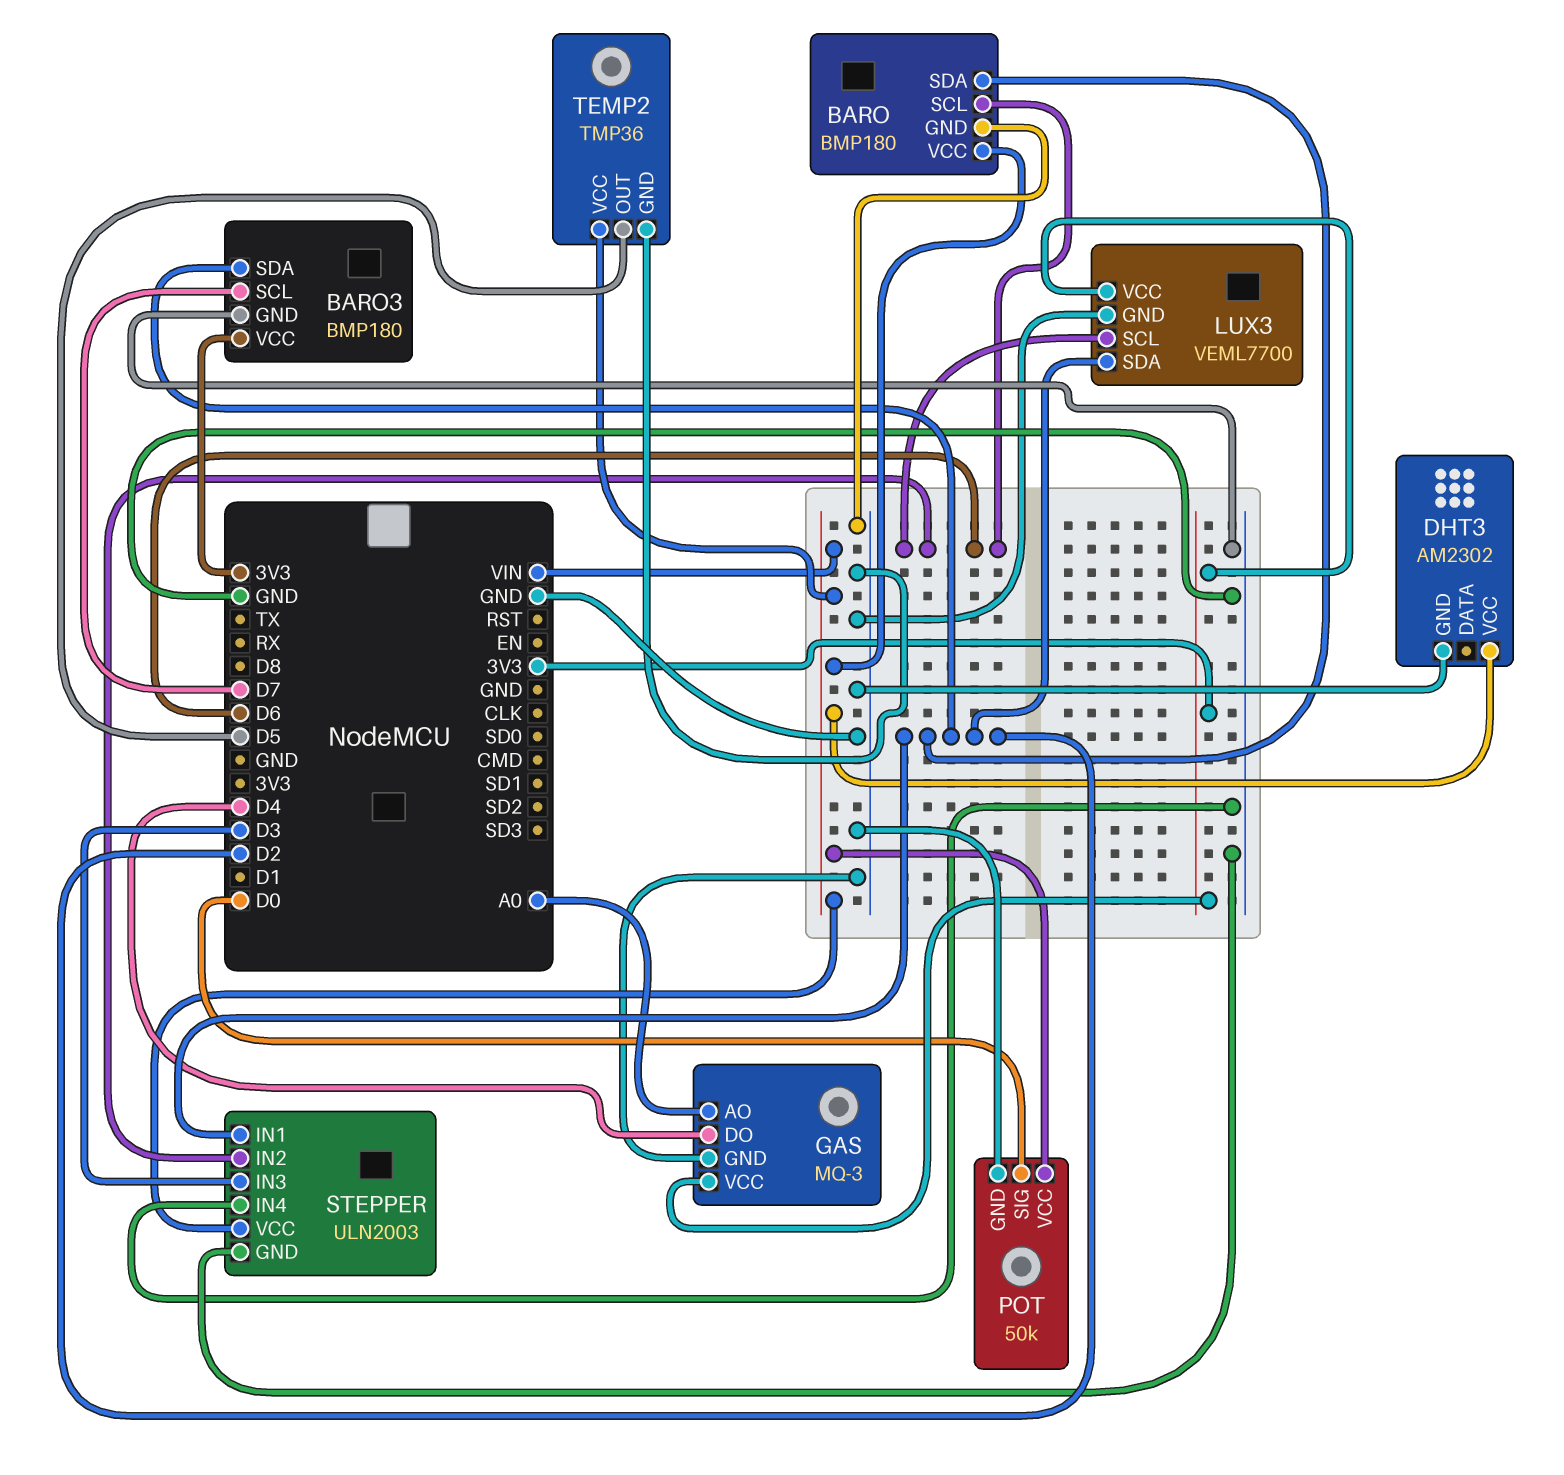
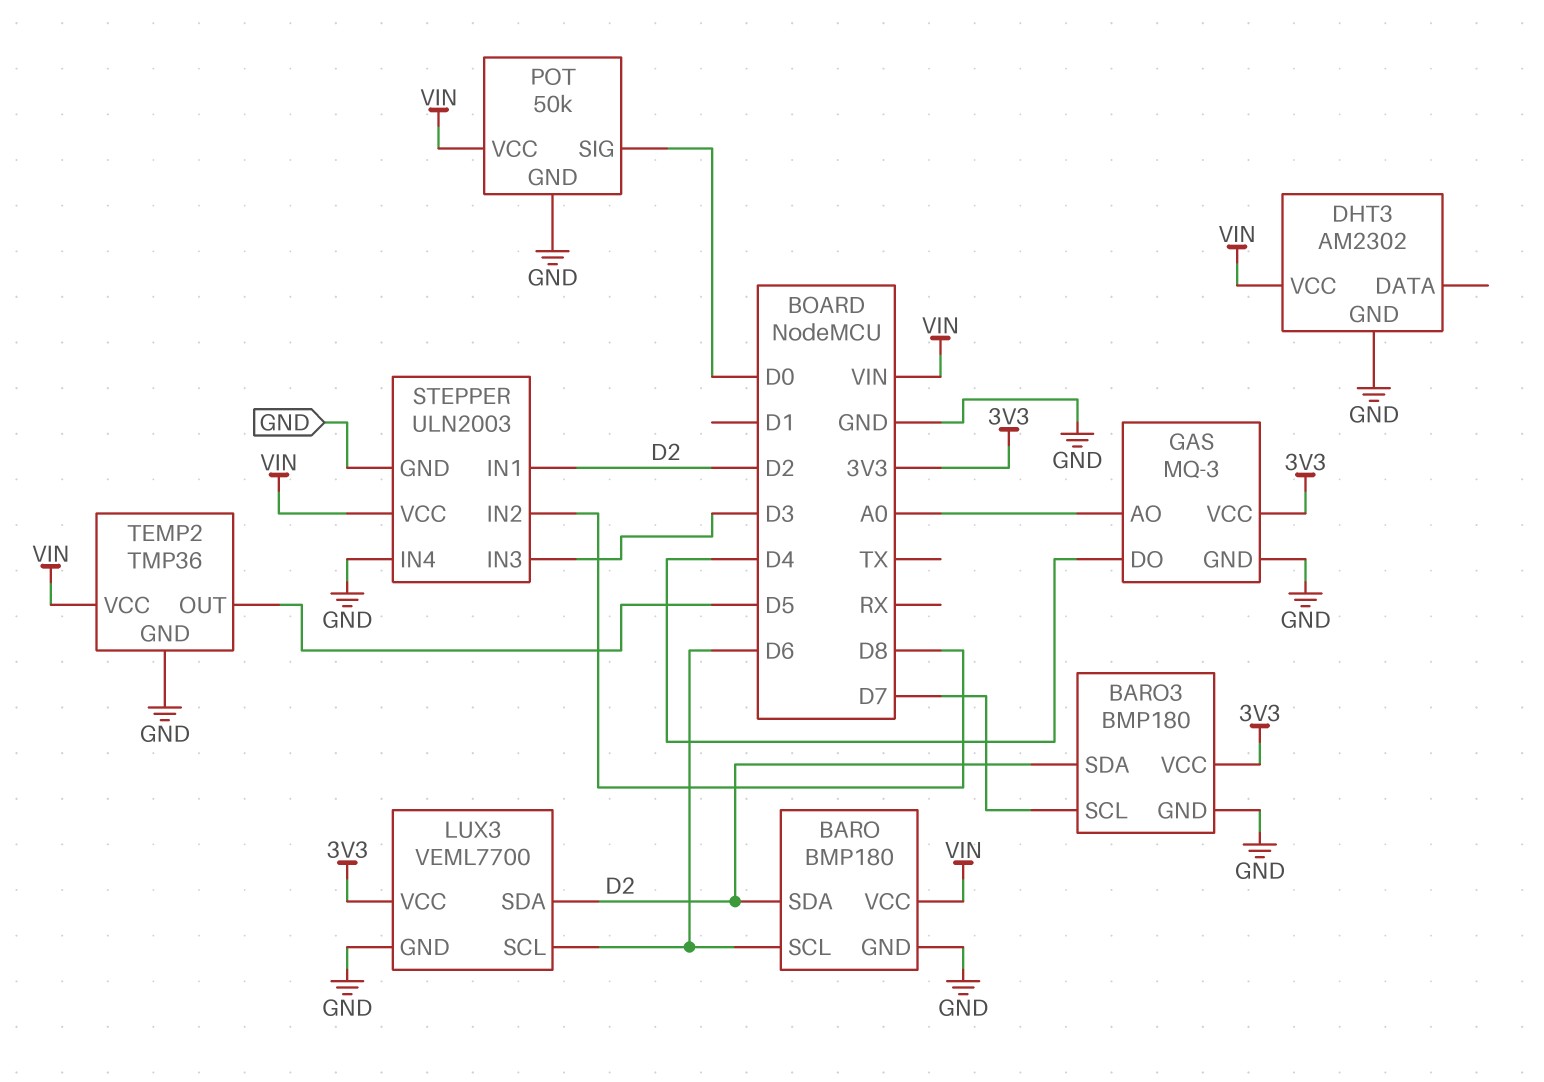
STEPPER pin IN2: D6 -> D8

